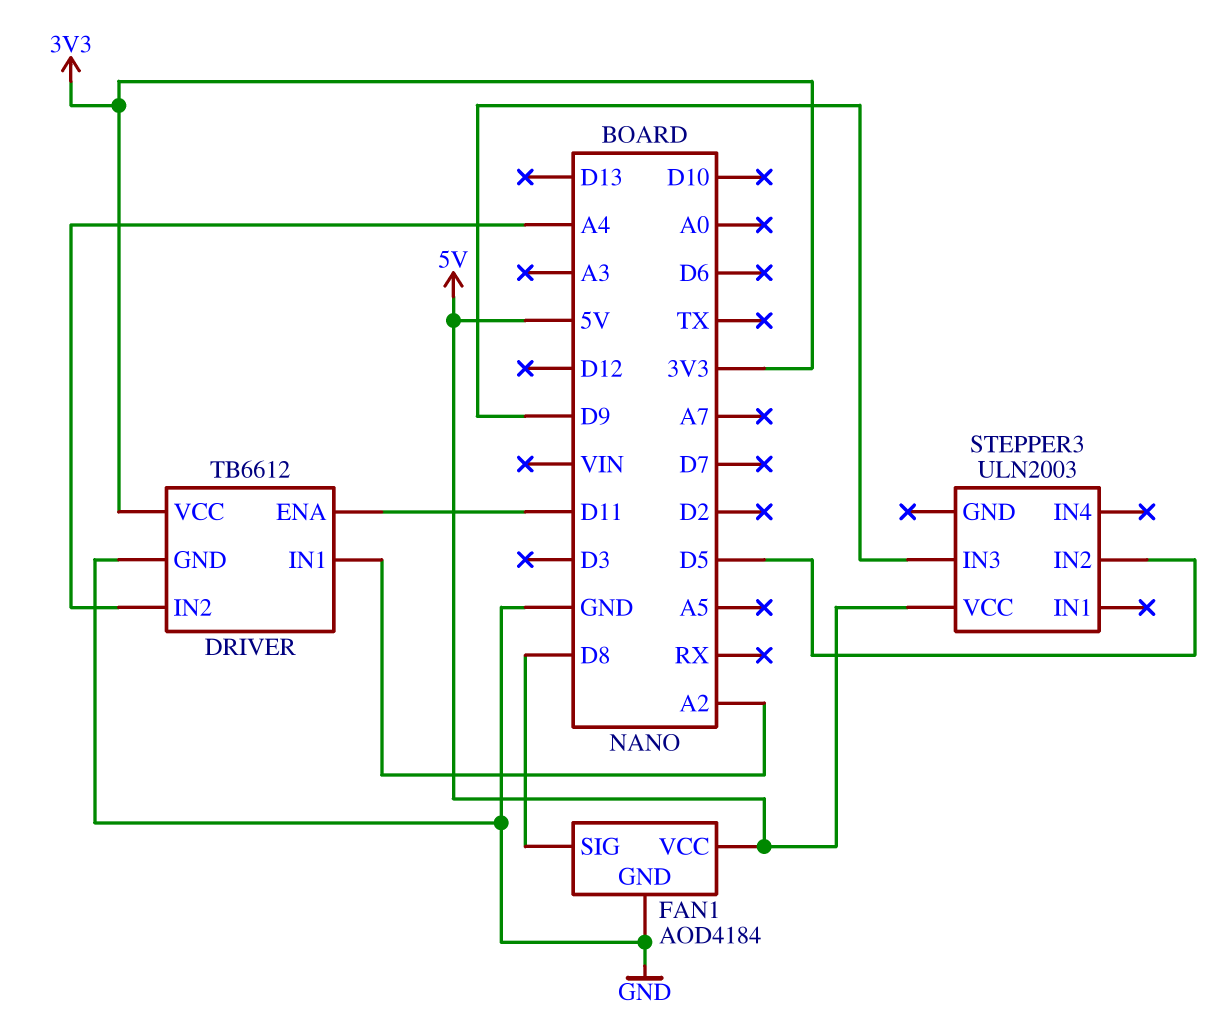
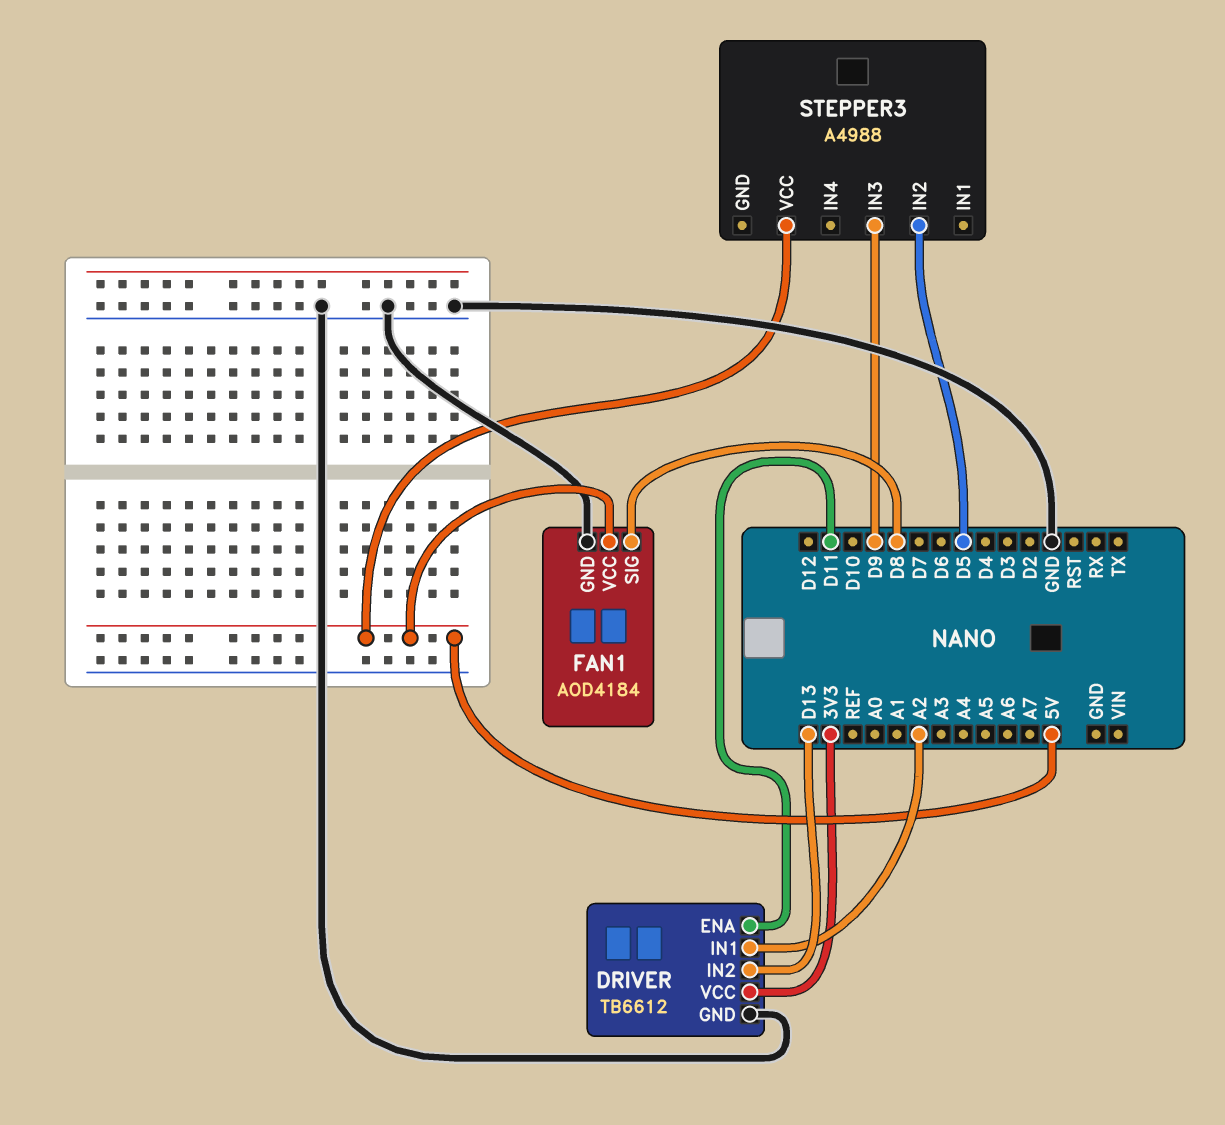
DRIVER pin IN2: A4 -> D13
STEPPER3: ULN2003 -> A4988

